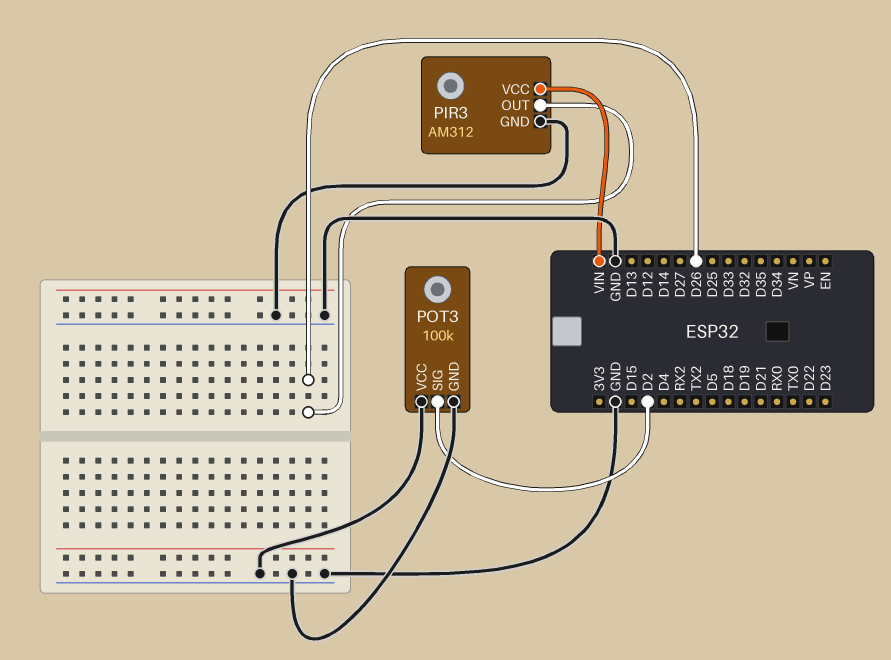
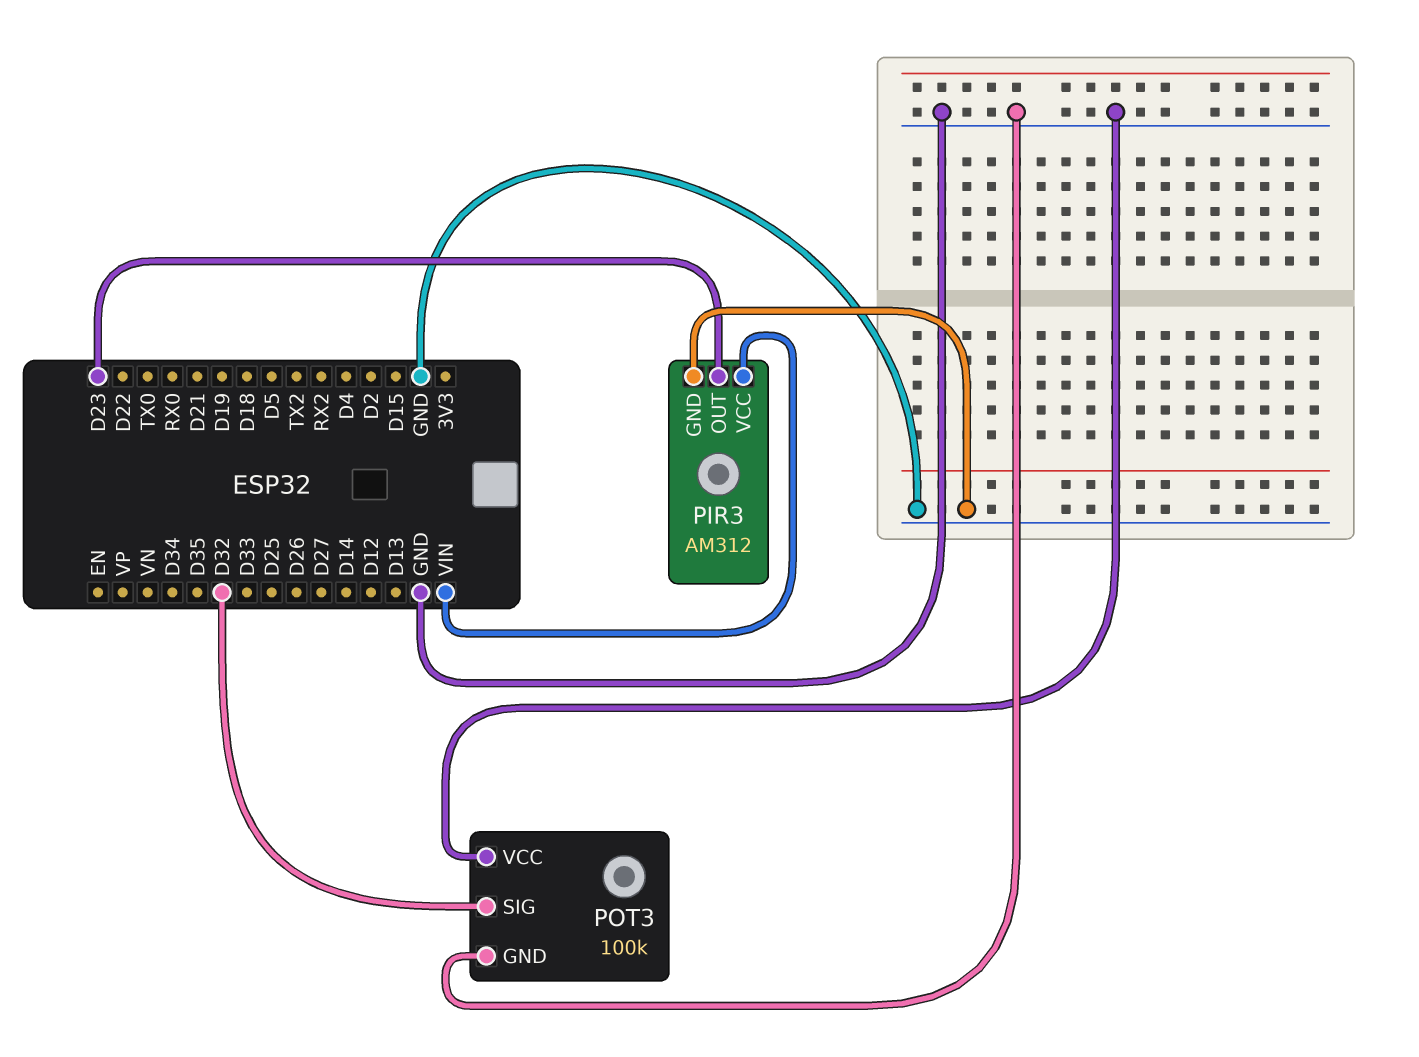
PIR3 pin OUT: D26 -> D23
POT3 pin SIG: D2 -> D32

